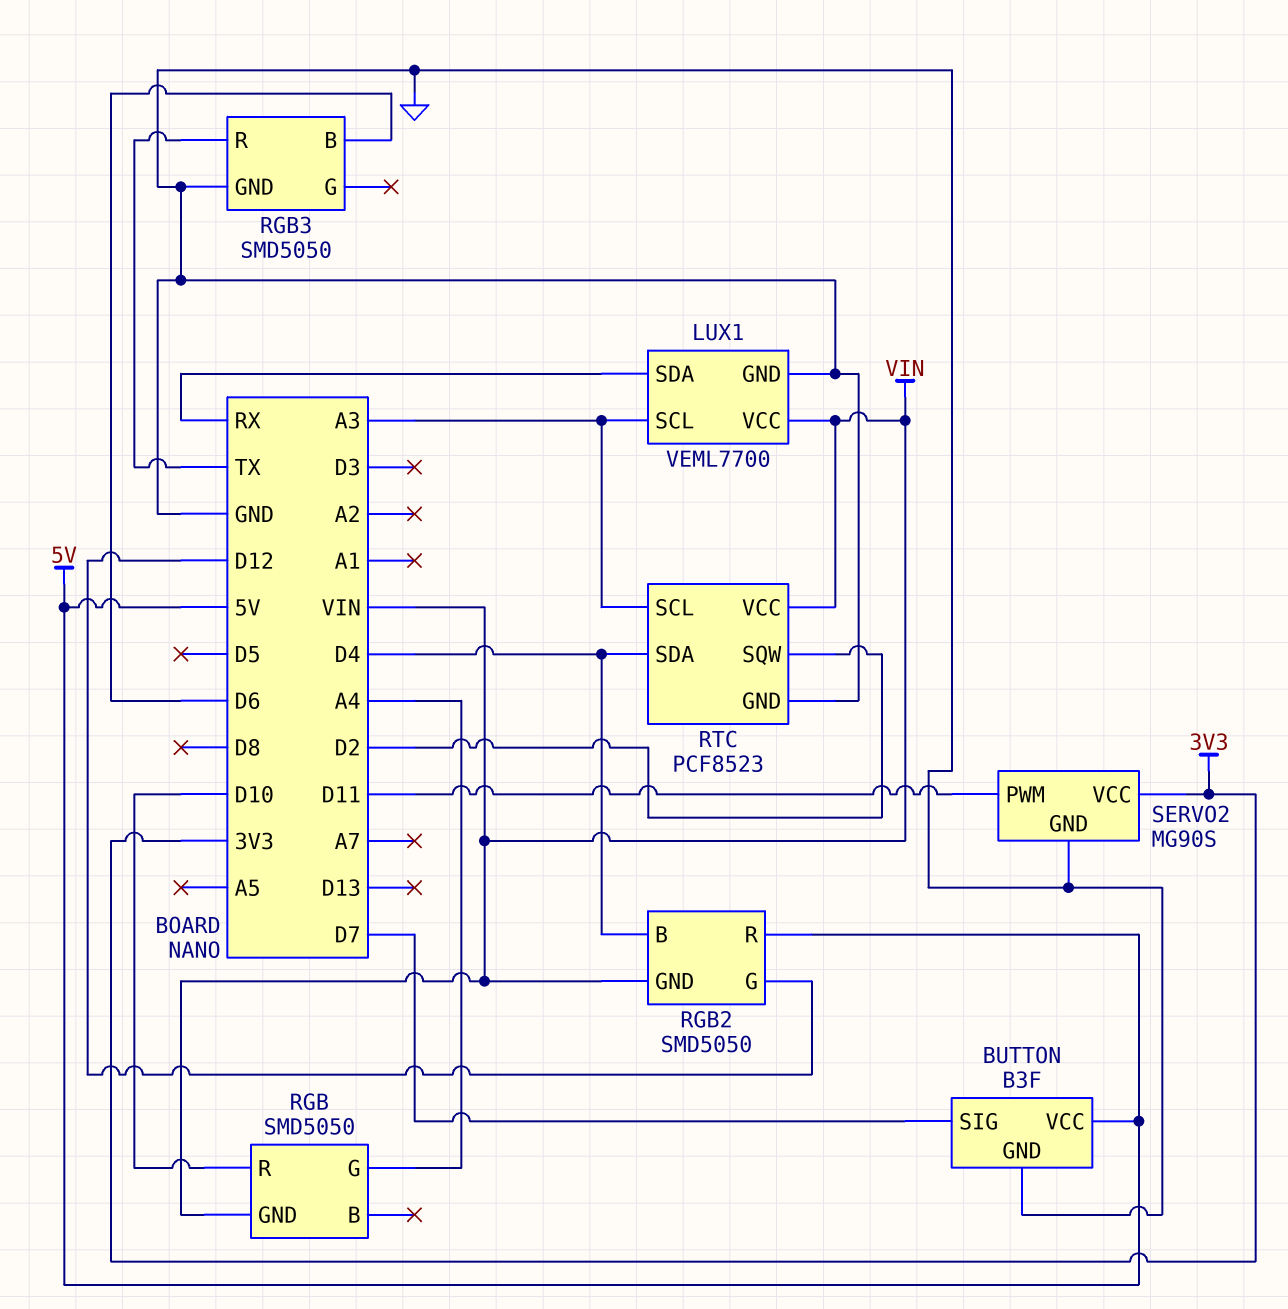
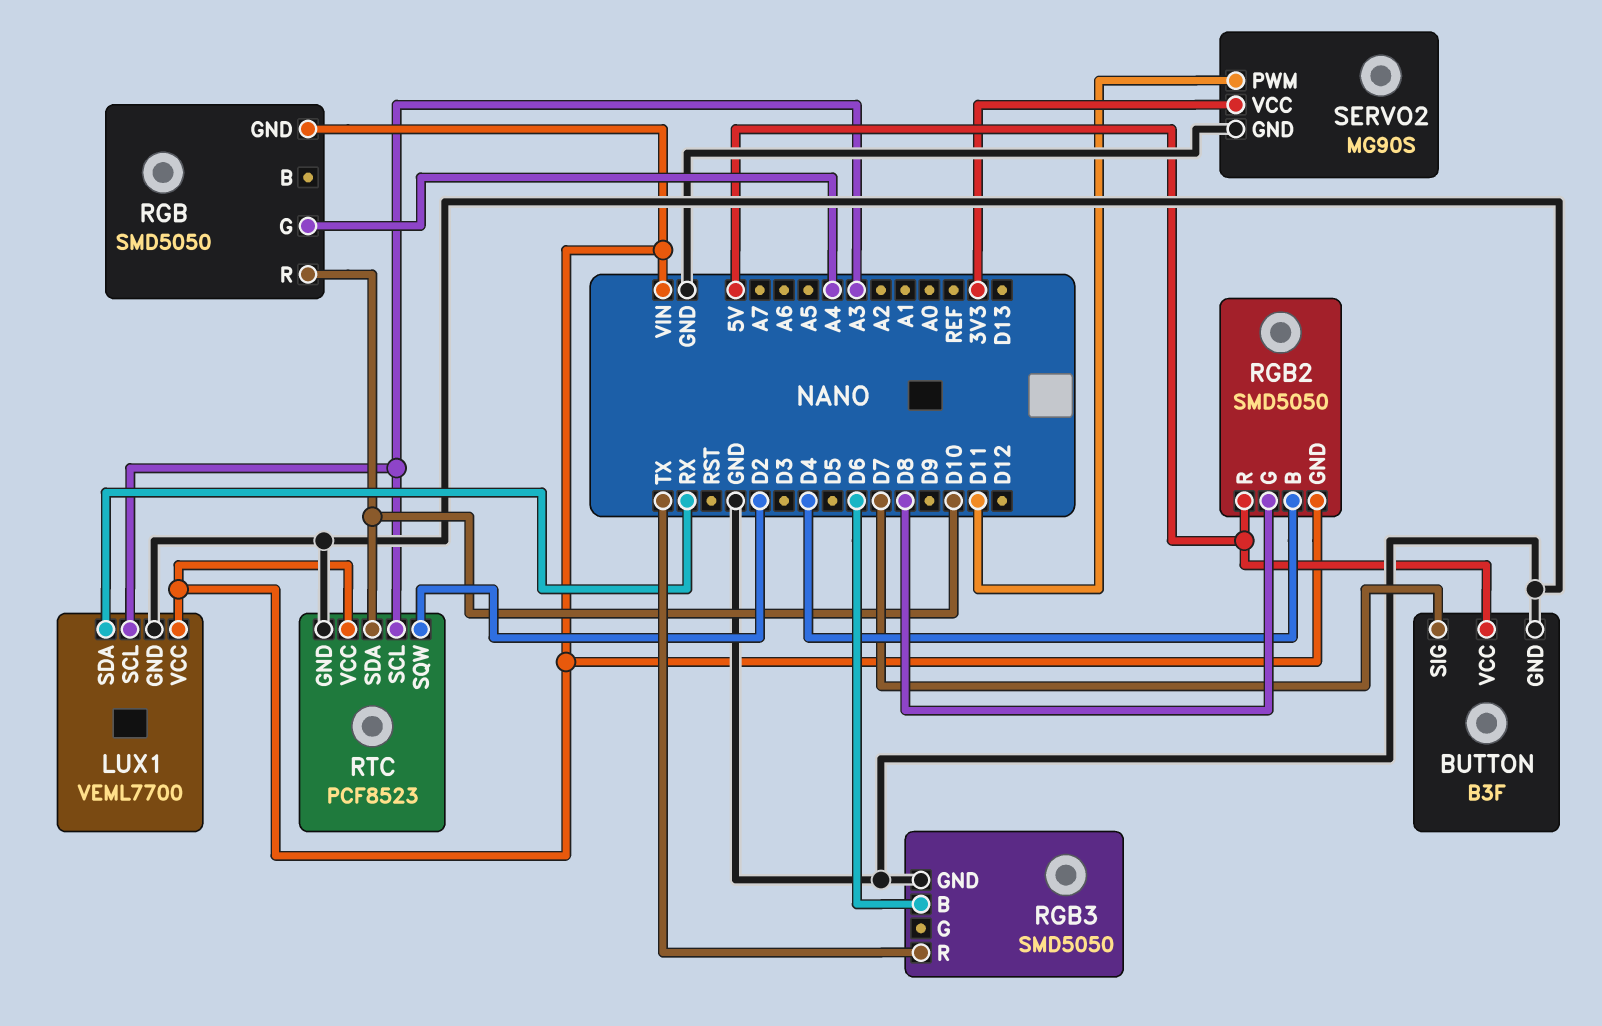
RGB2 pin G: D12 -> D8
RTC pin SDA: D4 -> D10

